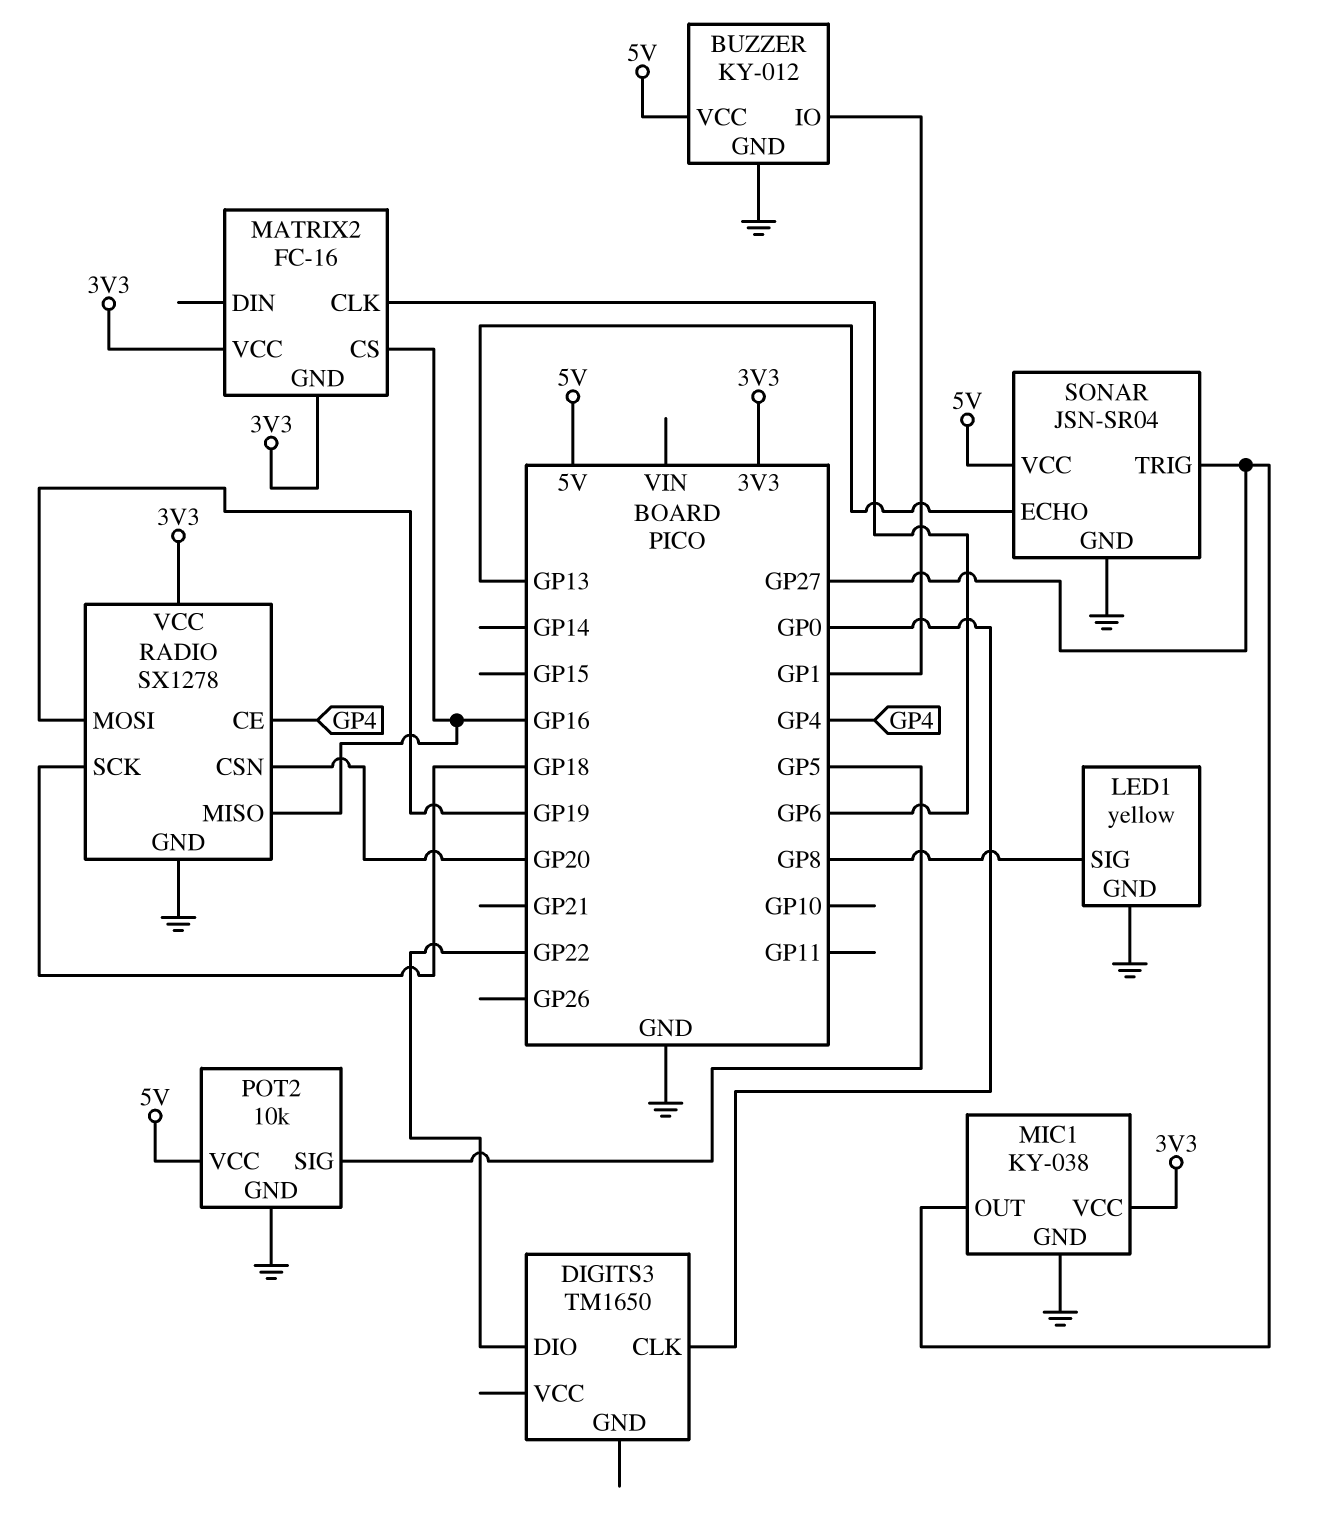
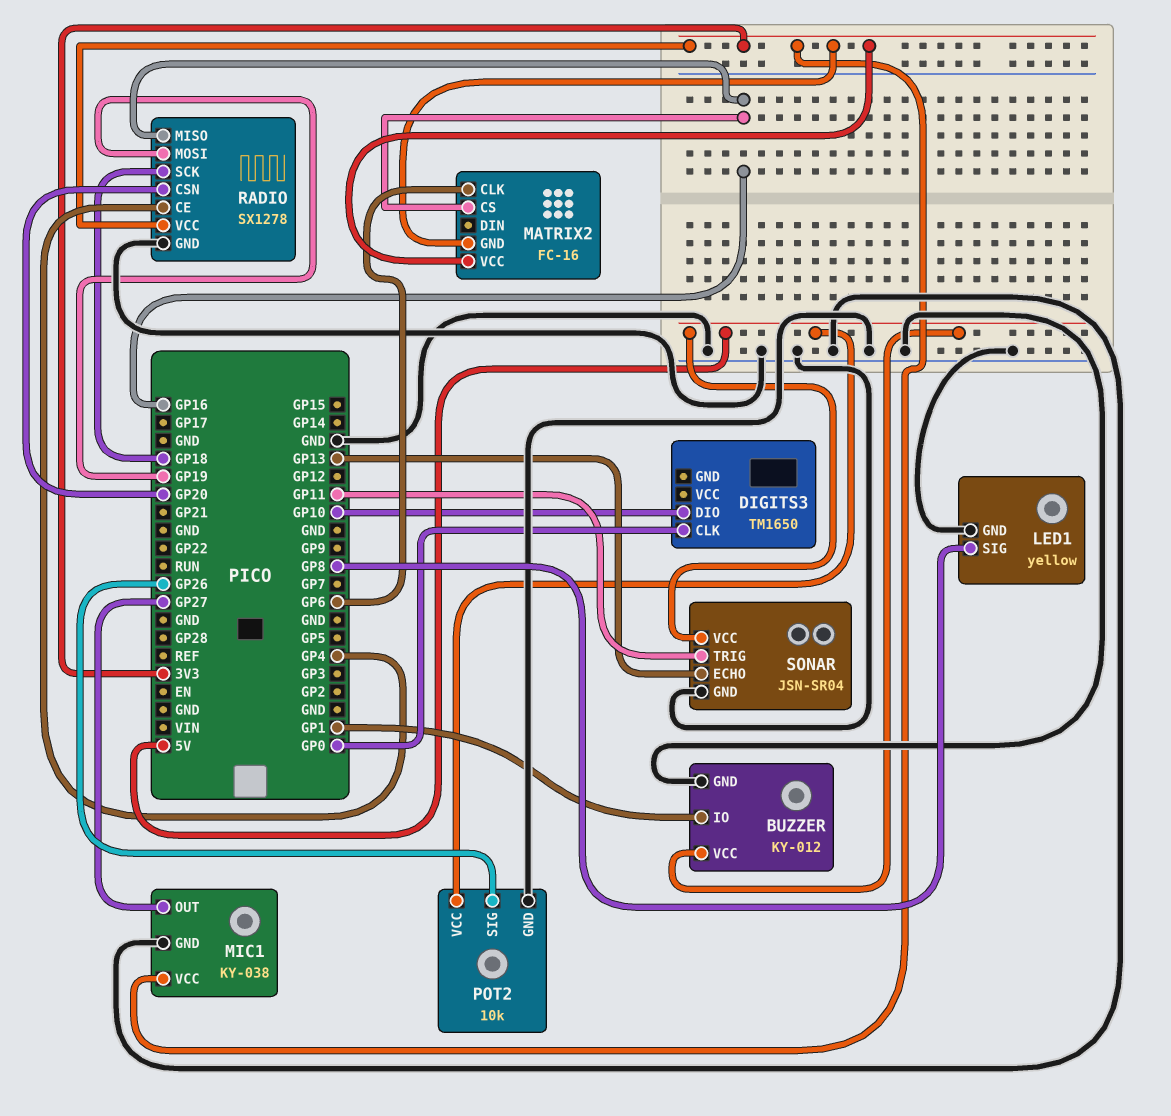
DIGITS3 pin DIO: GP22 -> GP10
POT2 pin SIG: GP5 -> GP26
SONAR pin TRIG: GP27 -> GP11

